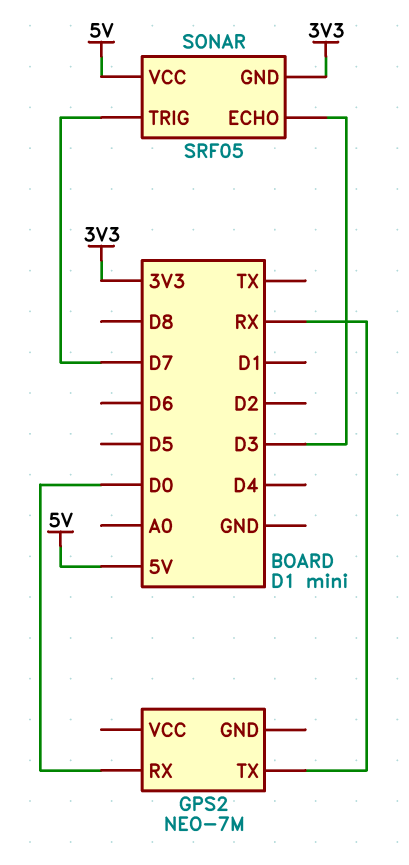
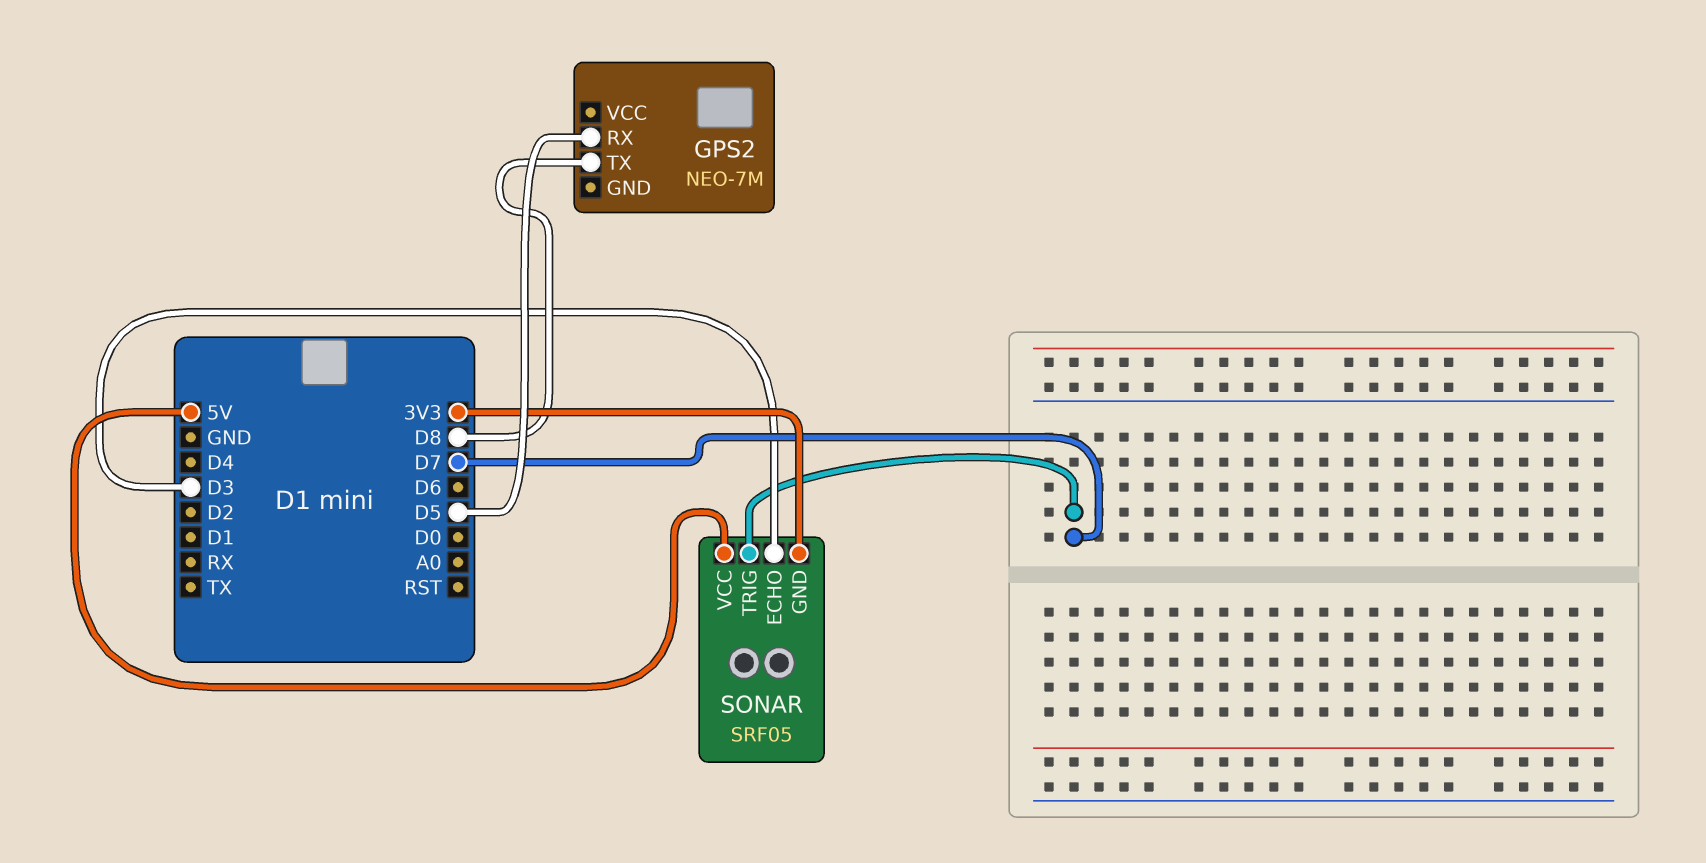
GPS2 pin RX: D0 -> D5
GPS2 pin TX: RX -> D8

